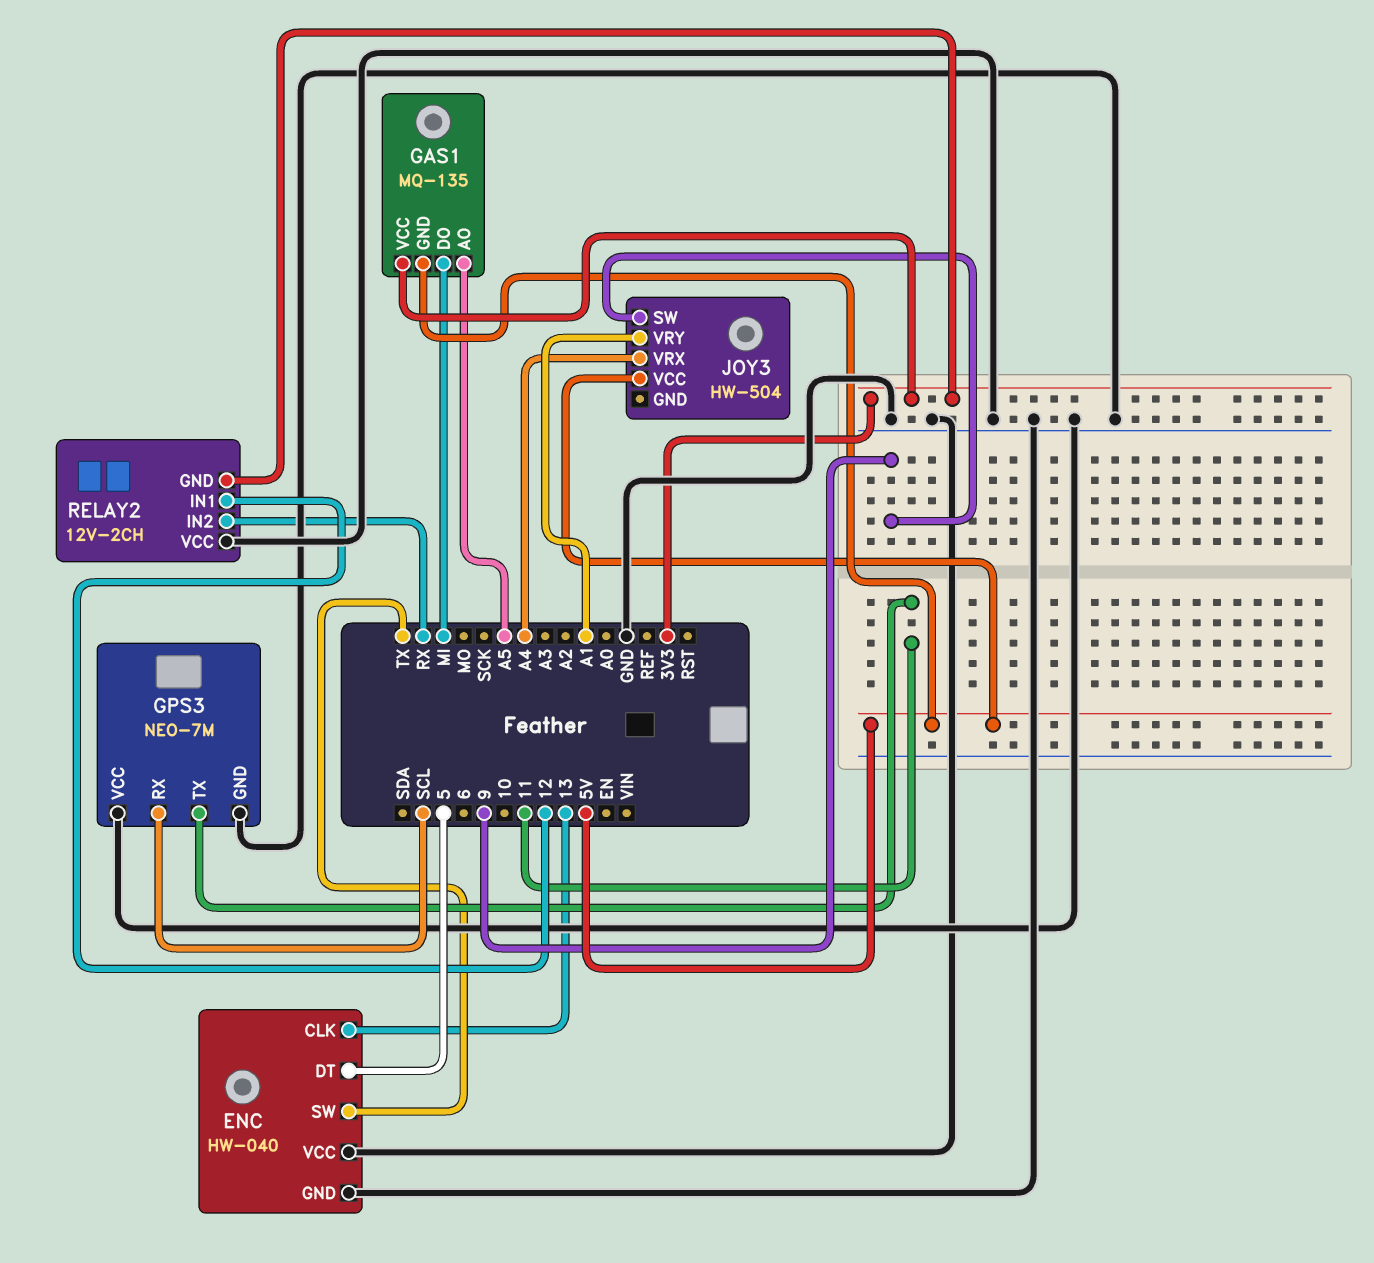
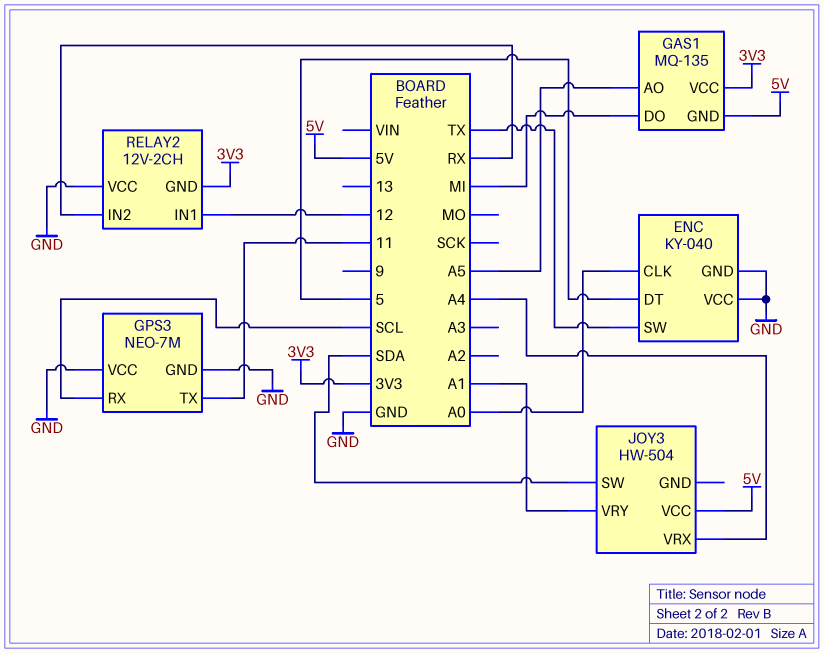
ENC: HW-040 -> KY-040
ENC pin CLK: 13 -> A0
JOY3 pin SW: 9 -> SDA

